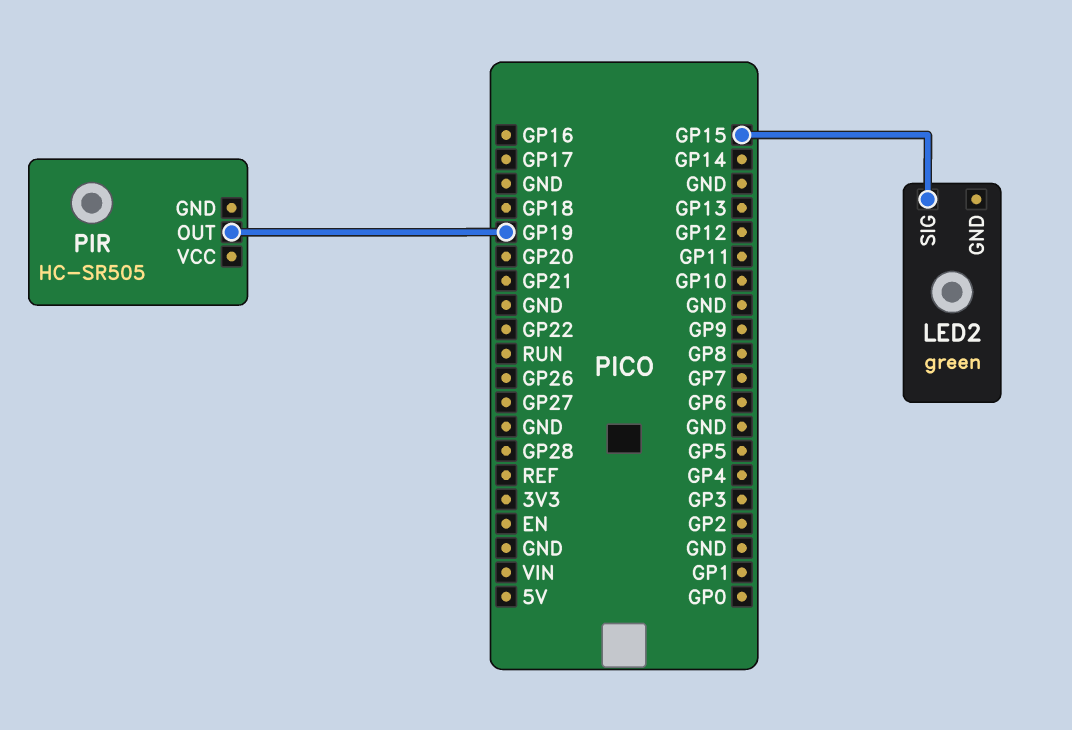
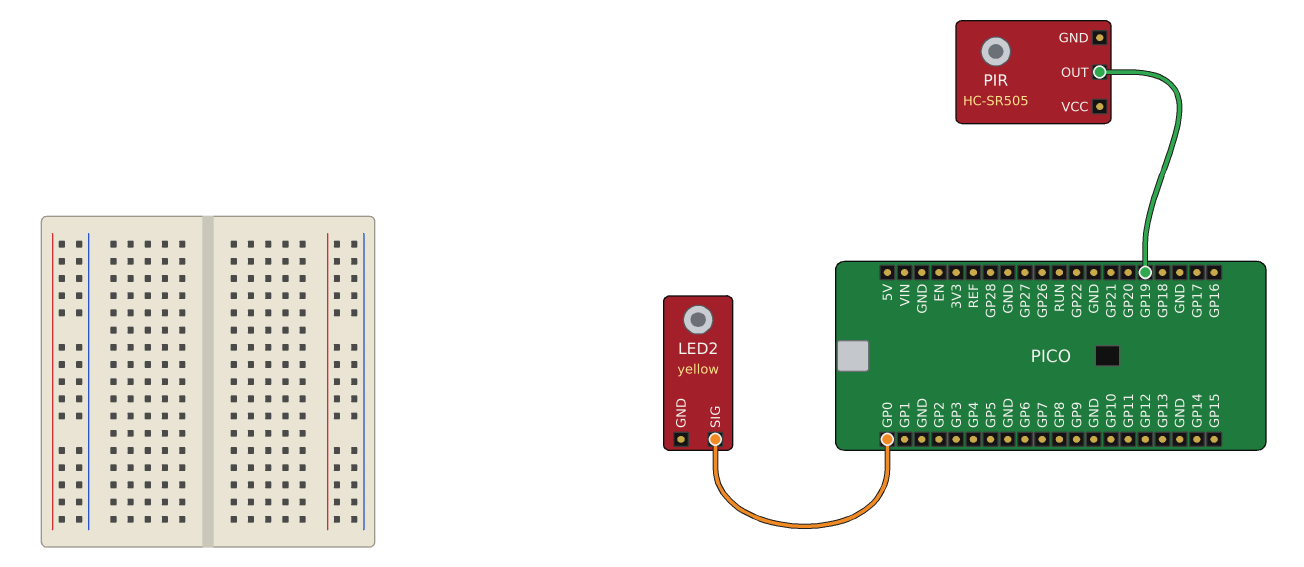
LED2: green -> yellow
LED2 pin SIG: GP15 -> GP0

